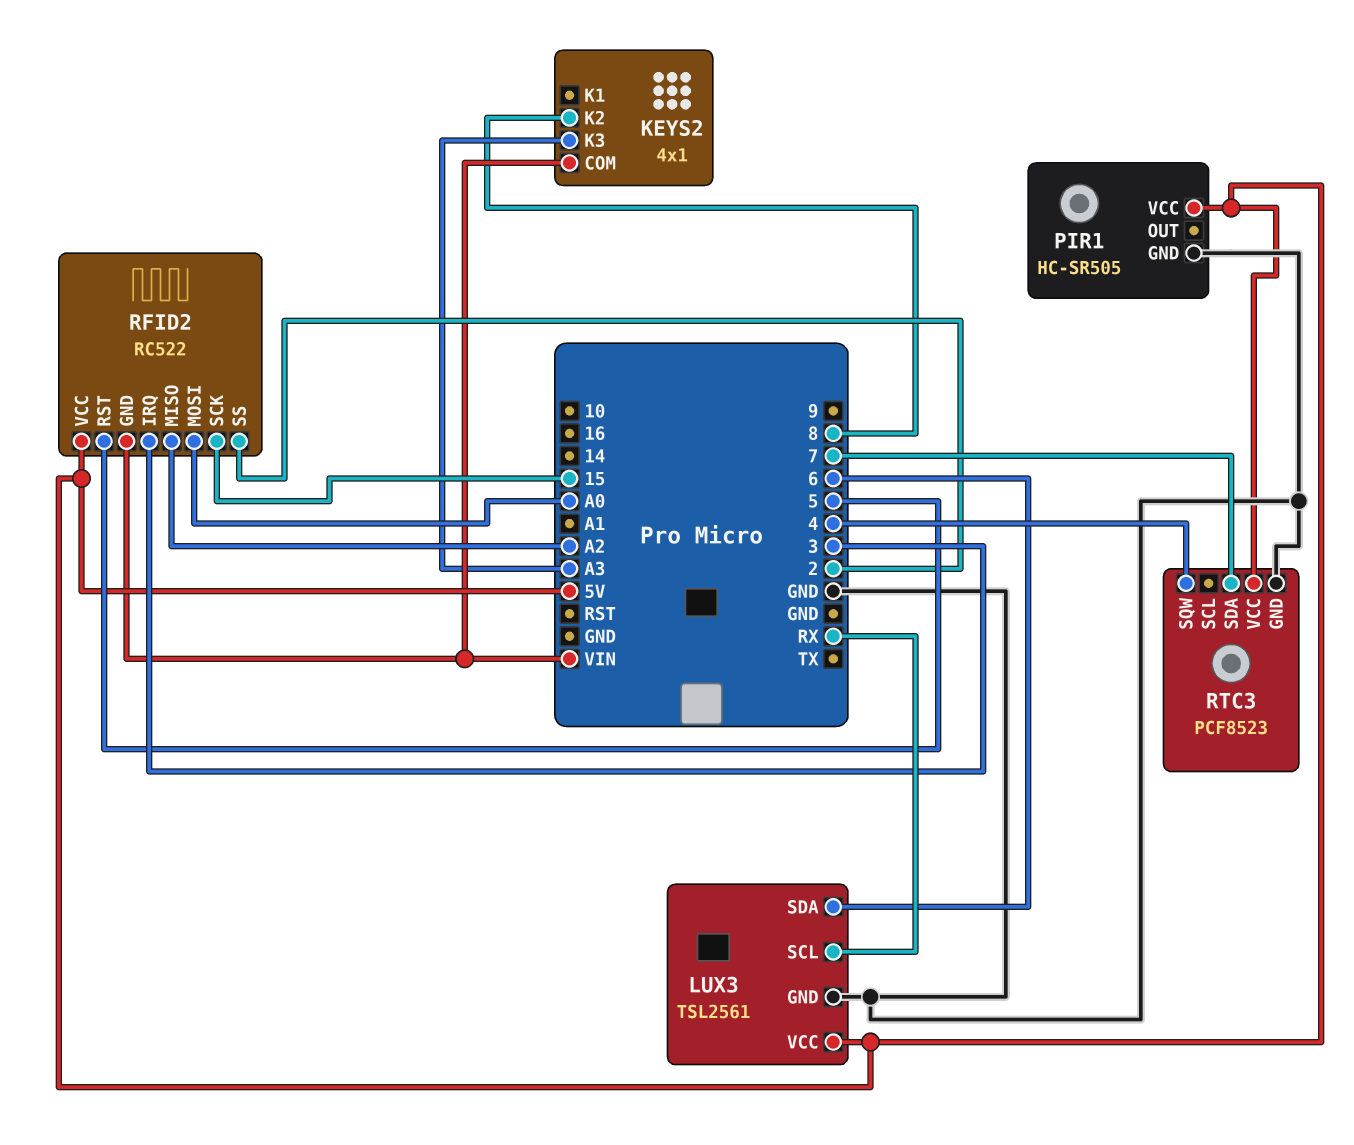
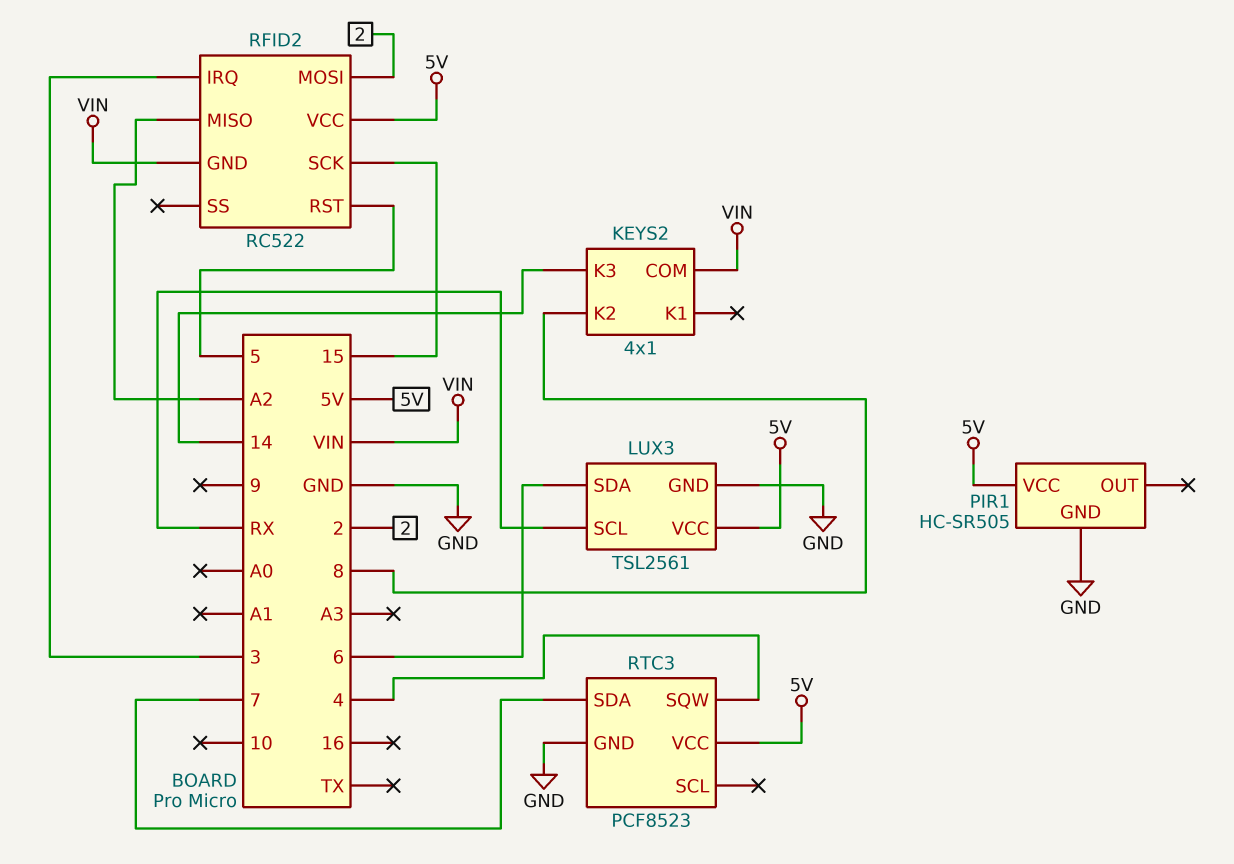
KEYS2 pin K3: A3 -> 14
RFID2 pin MOSI: A0 -> 2
RFID2 pin SS: 2 -> none

